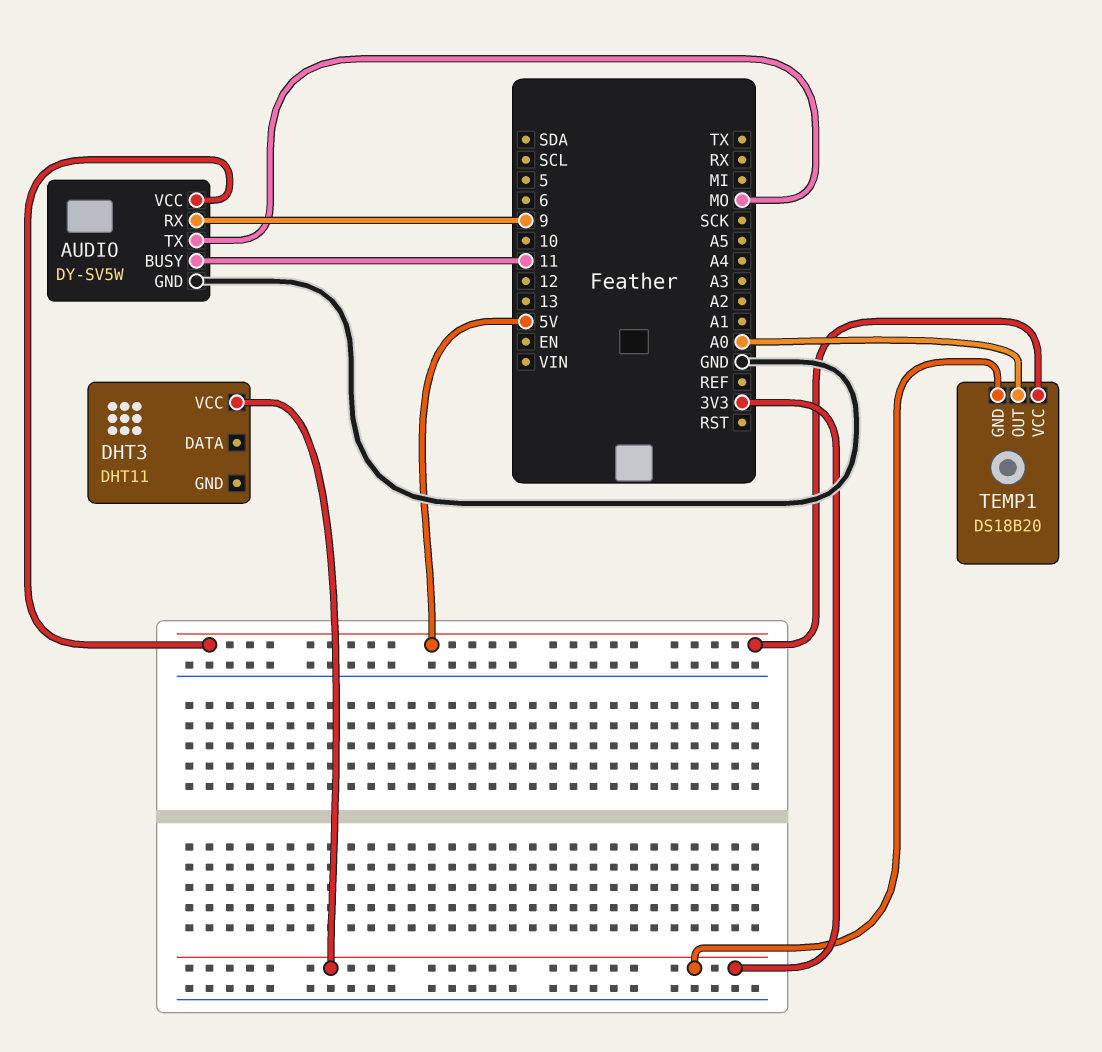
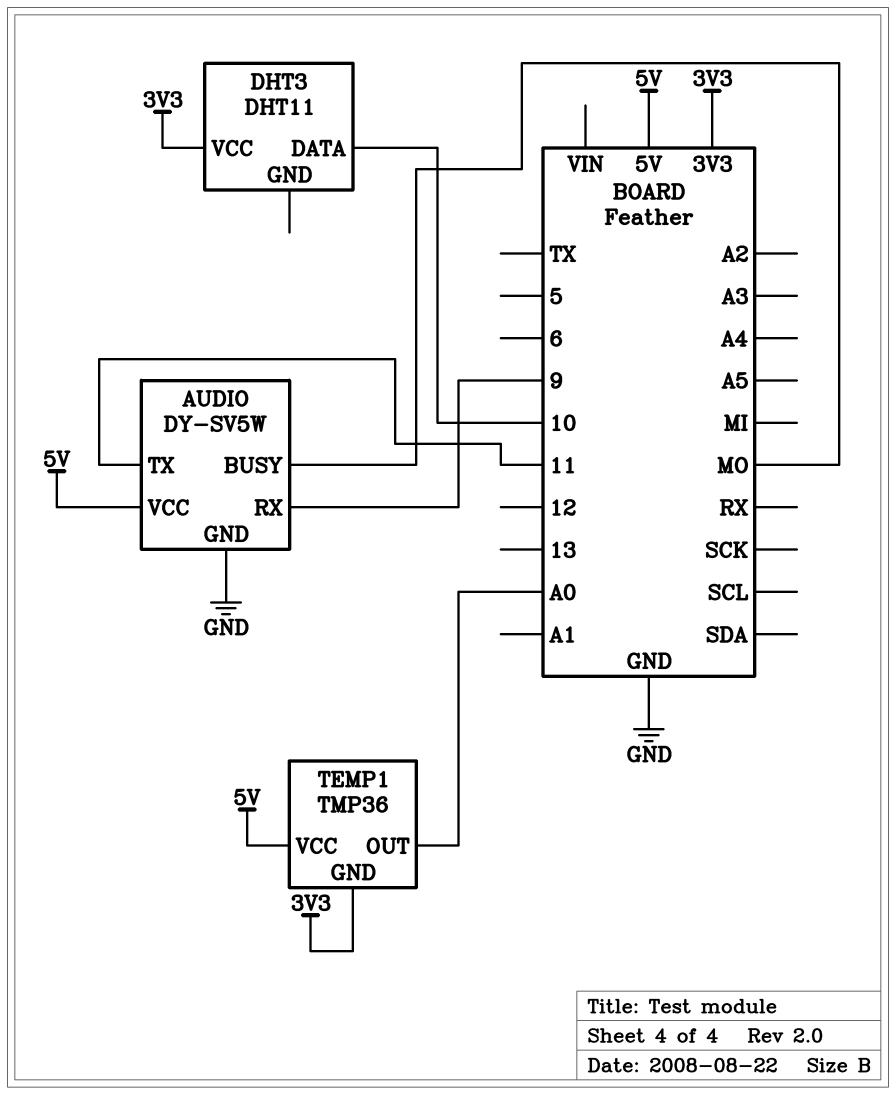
AUDIO pin BUSY: 11 -> MO
AUDIO pin TX: MO -> 11
DHT3 pin DATA: none -> 10
TEMP1: DS18B20 -> TMP36

